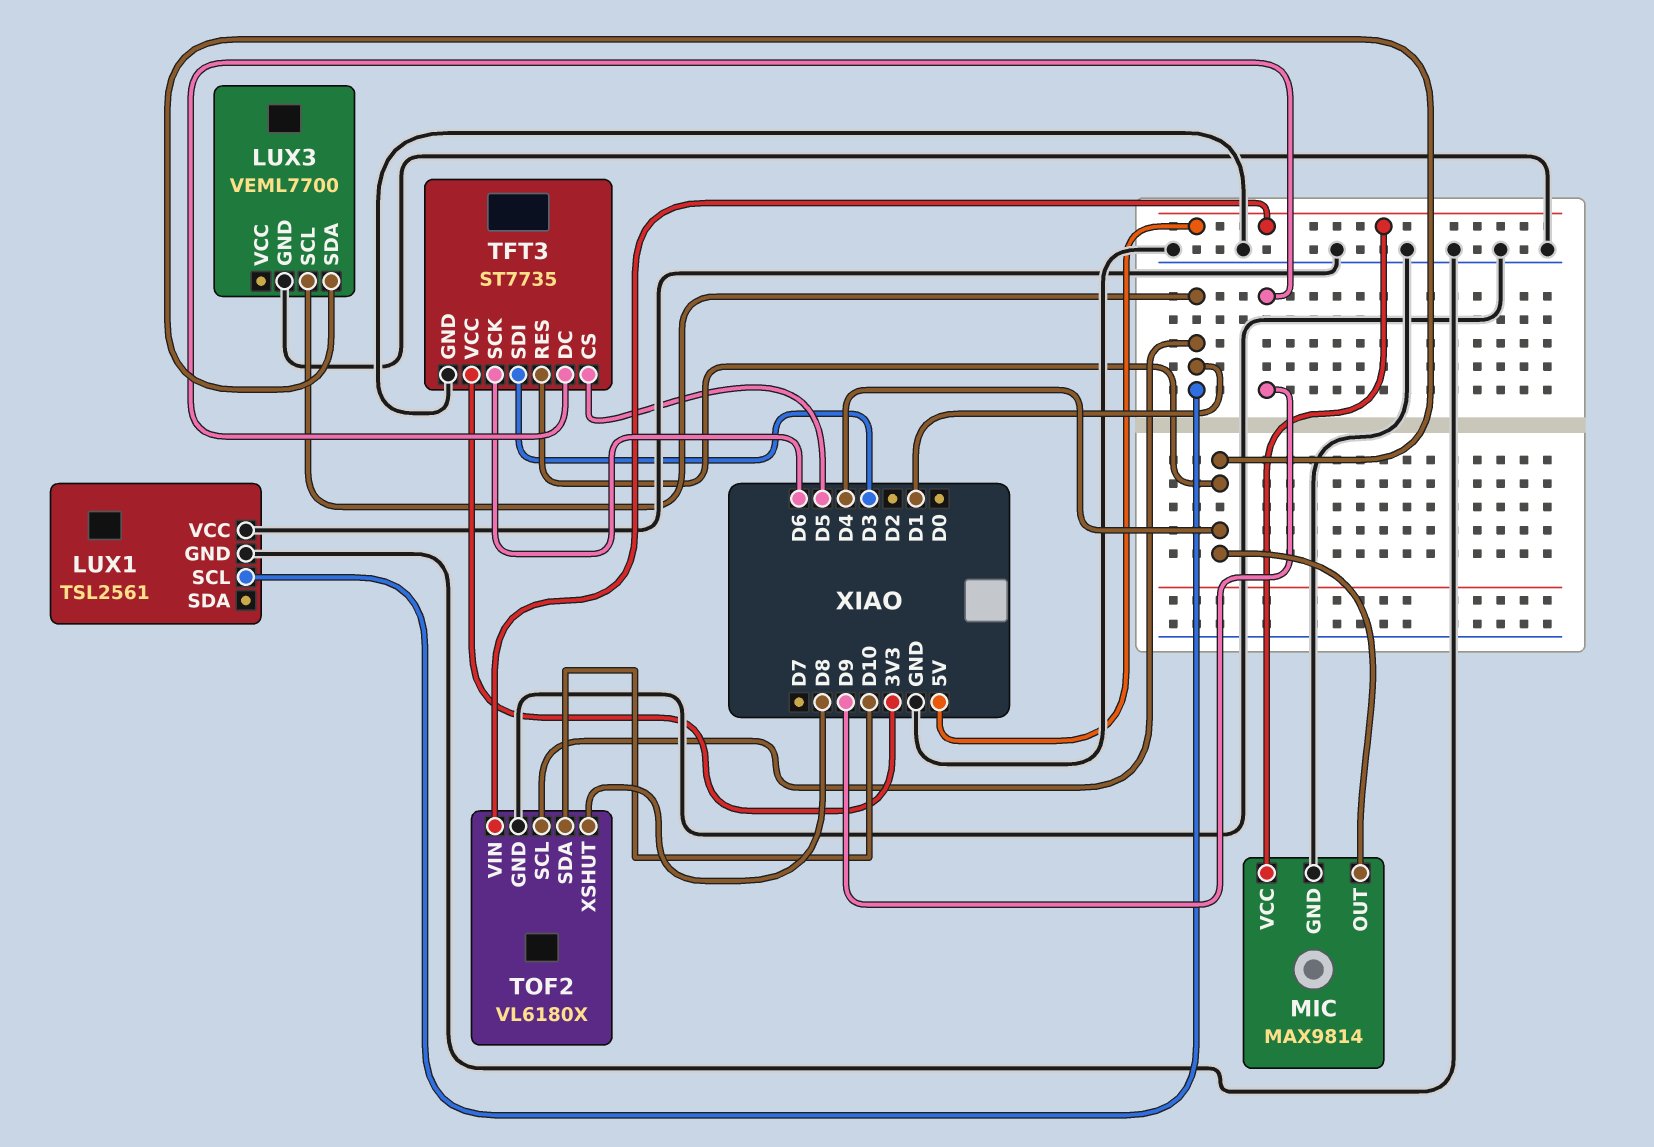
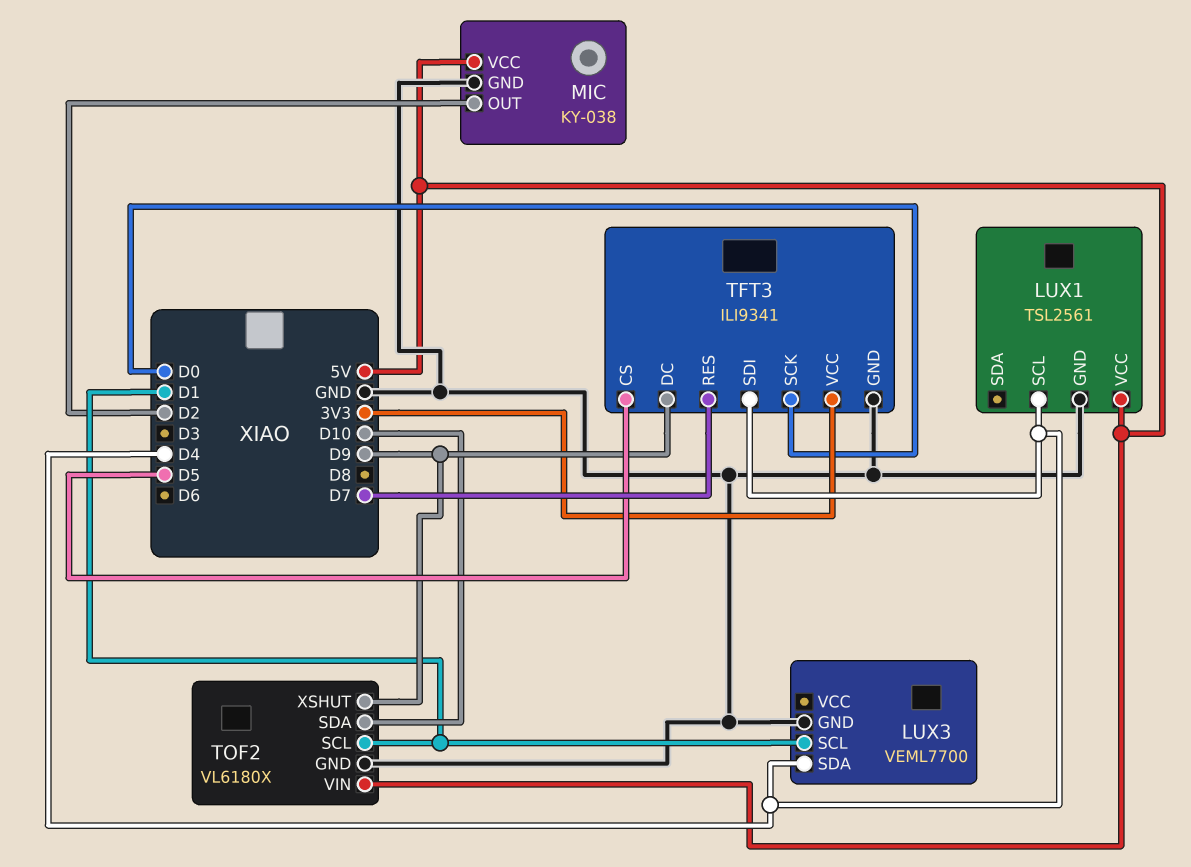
LUX1 pin SCL: D1 -> D4
LUX1 pin VCC: GND -> 5V
MIC: MAX9814 -> KY-038
MIC pin OUT: D4 -> D2
TFT3: ST7735 -> ILI9341
TFT3 pin RES: D4 -> D7
TFT3 pin SCK: D6 -> D0
TFT3 pin SDI: D3 -> D4
TOF2 pin XSHUT: D8 -> D9

